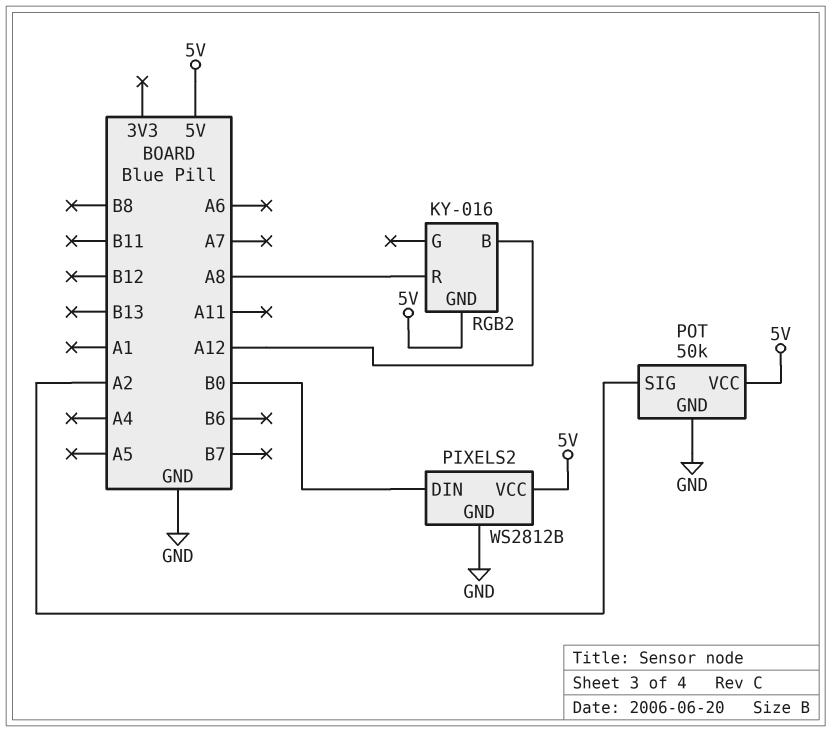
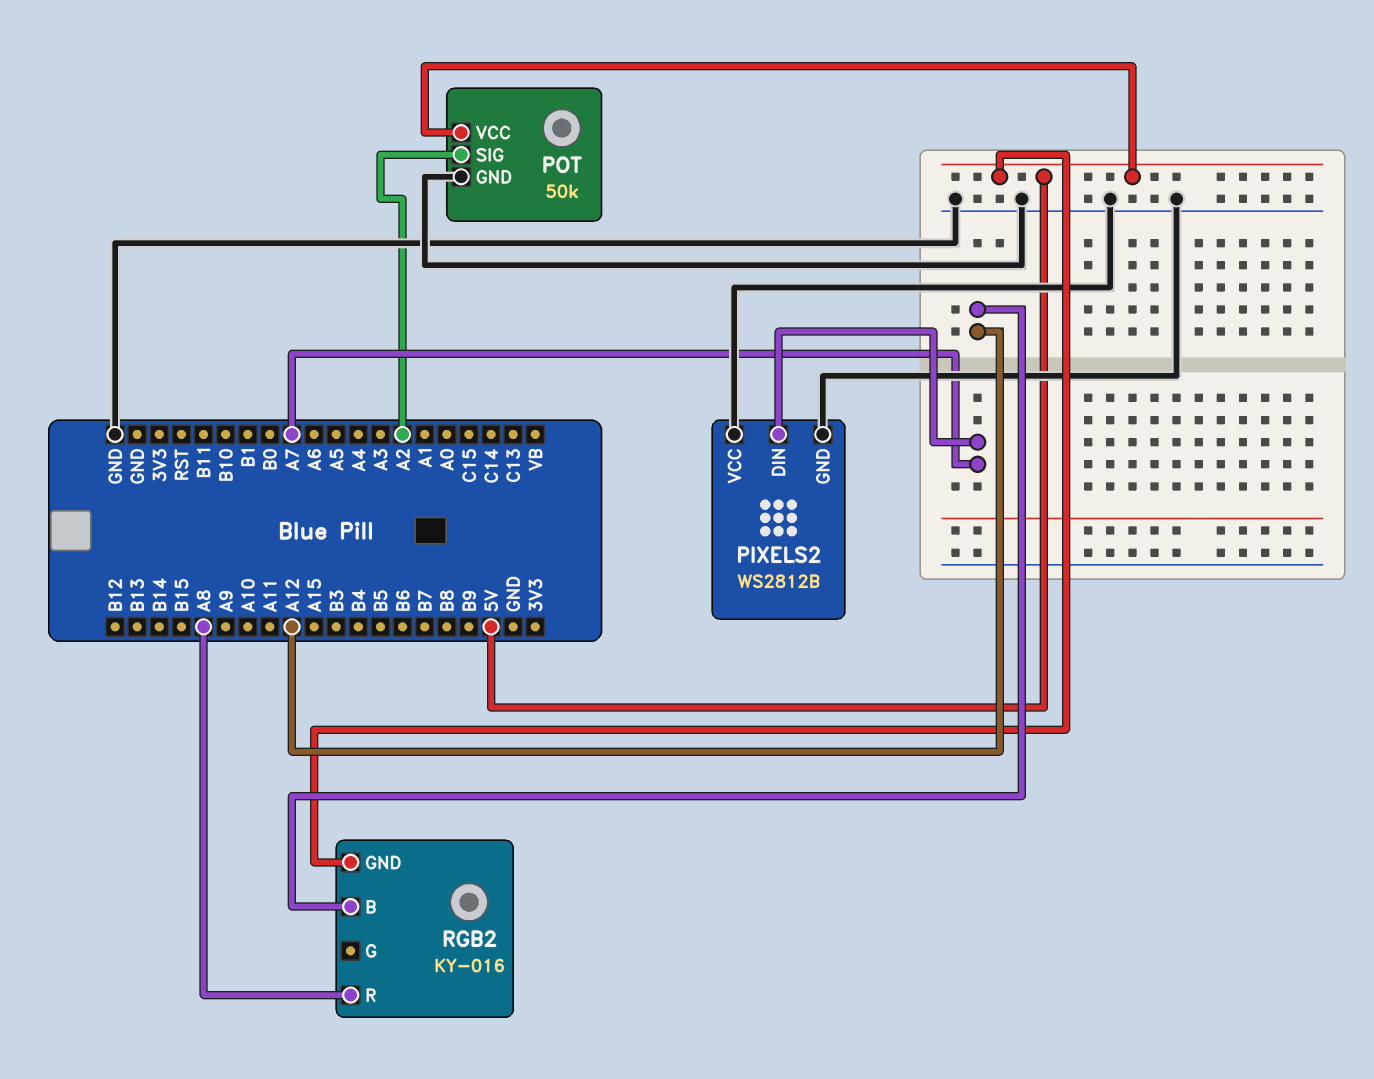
PIXELS2 pin DIN: B0 -> A7
PIXELS2 pin VCC: 5V -> GND

